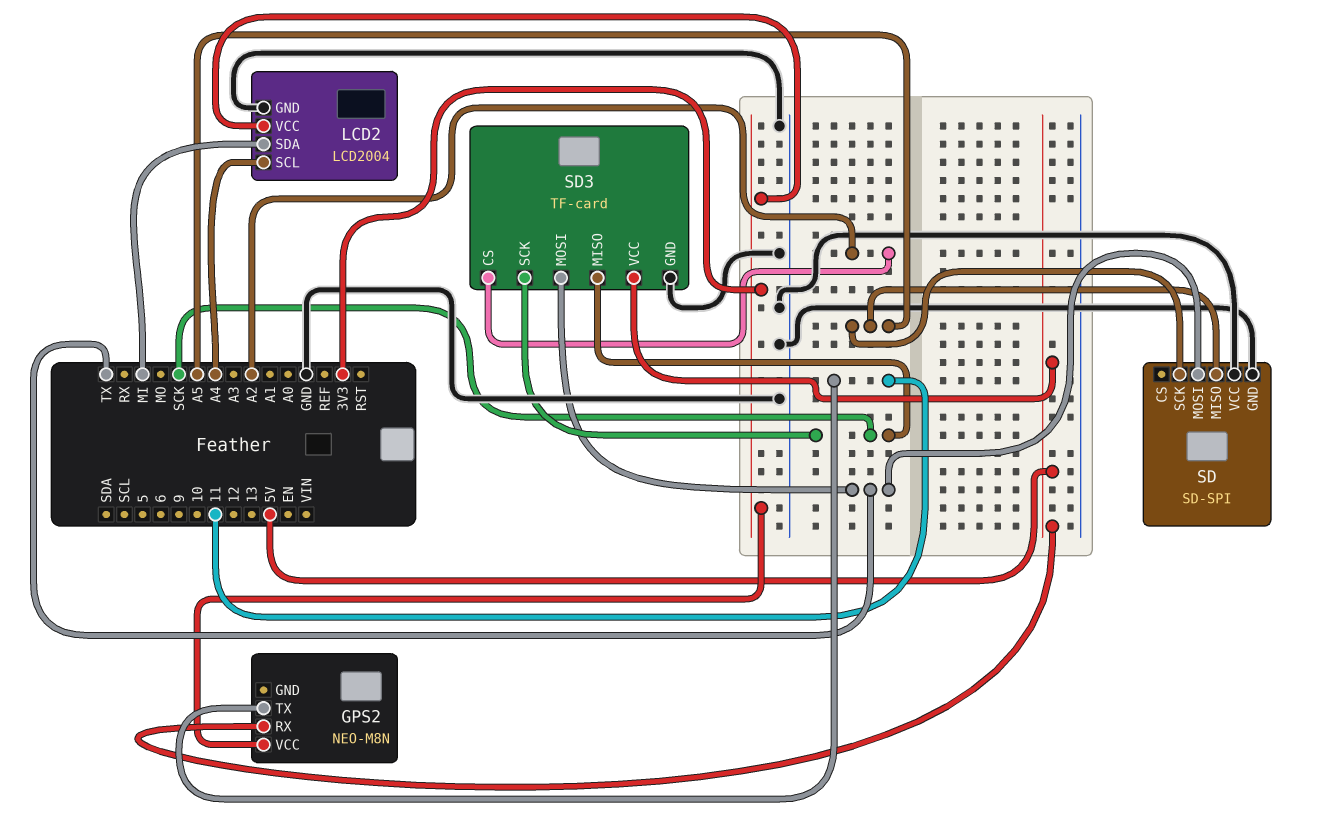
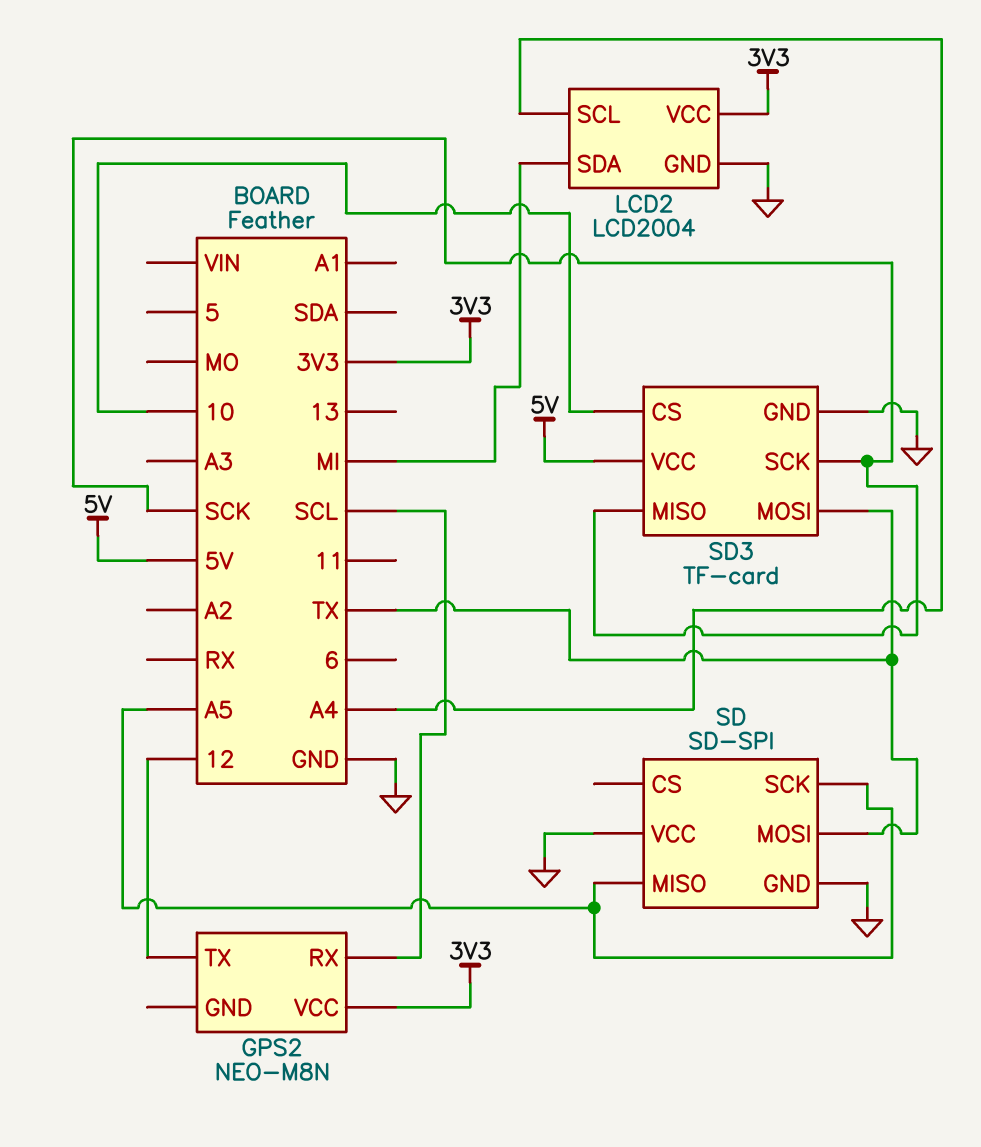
GPS2 pin RX: 5V -> SCL
GPS2 pin TX: 11 -> 12
SD3 pin CS: A2 -> 10

